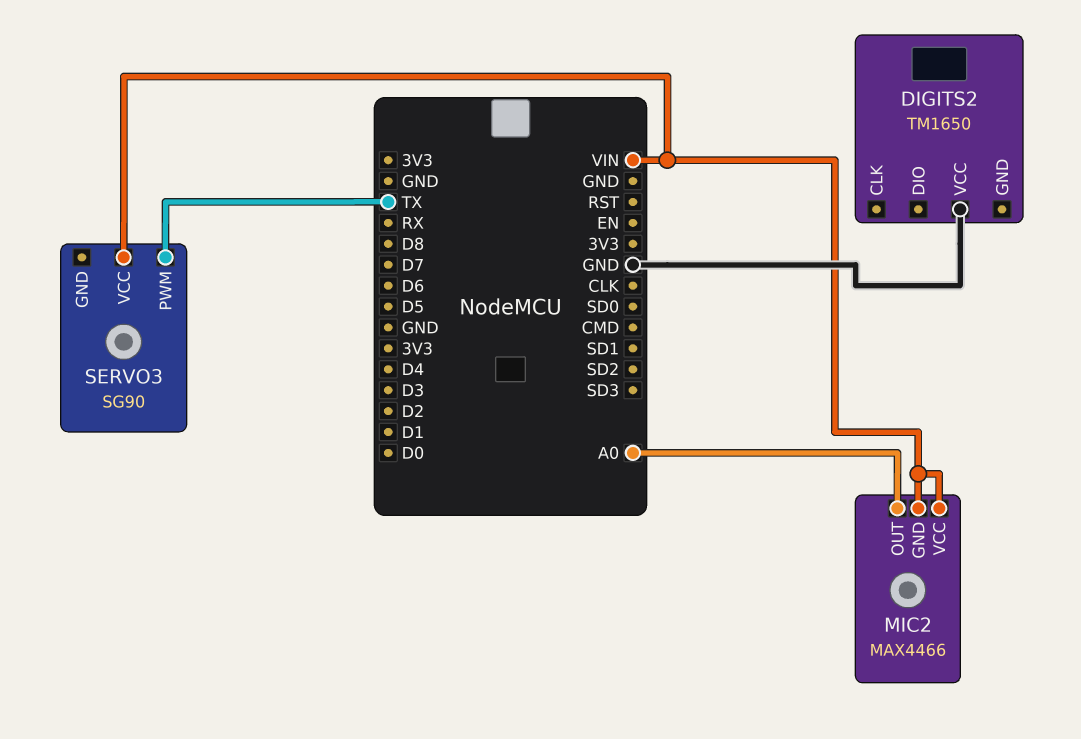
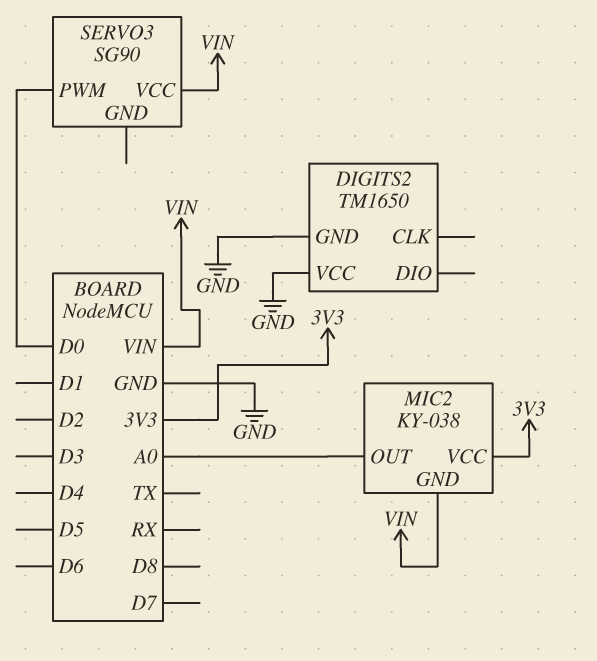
DIGITS2 pin GND: none -> GND
MIC2: MAX4466 -> KY-038
MIC2 pin VCC: VIN -> 3V3
SERVO3 pin PWM: TX -> D0

